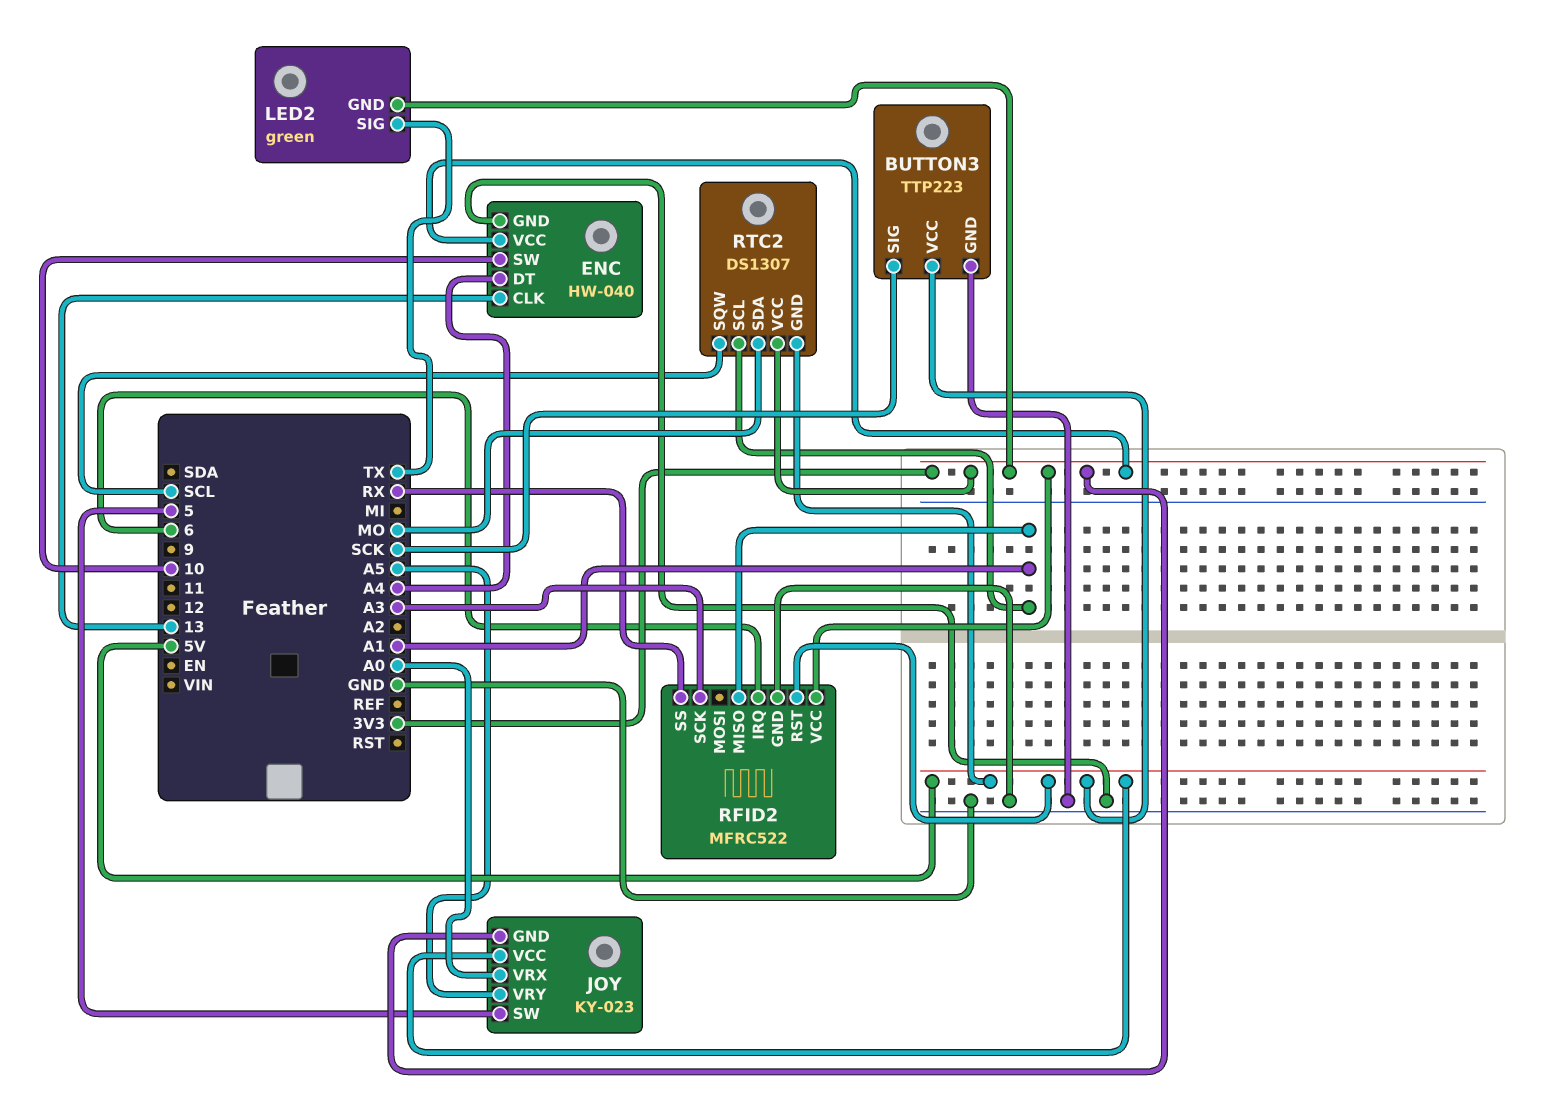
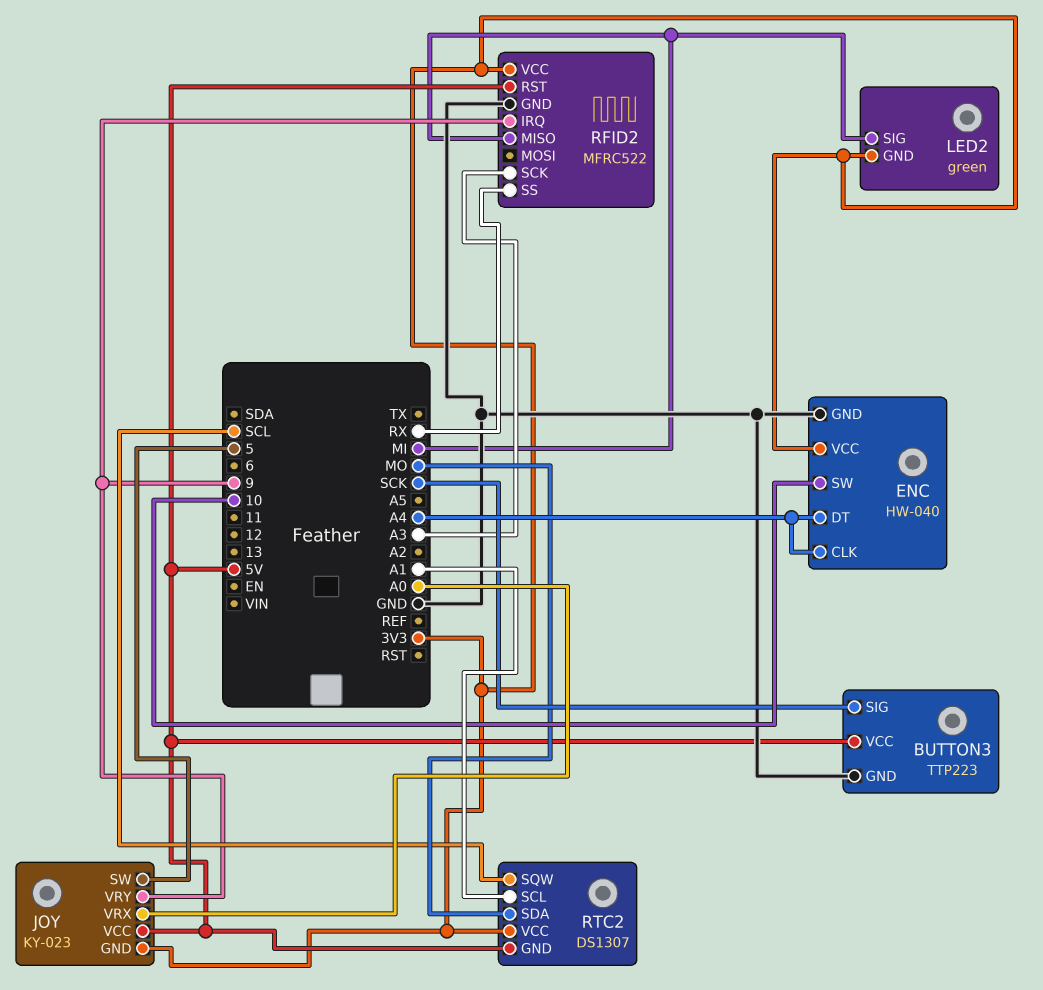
ENC pin CLK: 13 -> A4
JOY pin VRY: A5 -> 9
LED2 pin SIG: TX -> MI
RFID2 pin IRQ: 6 -> 9
RFID2 pin MISO: A1 -> MI

